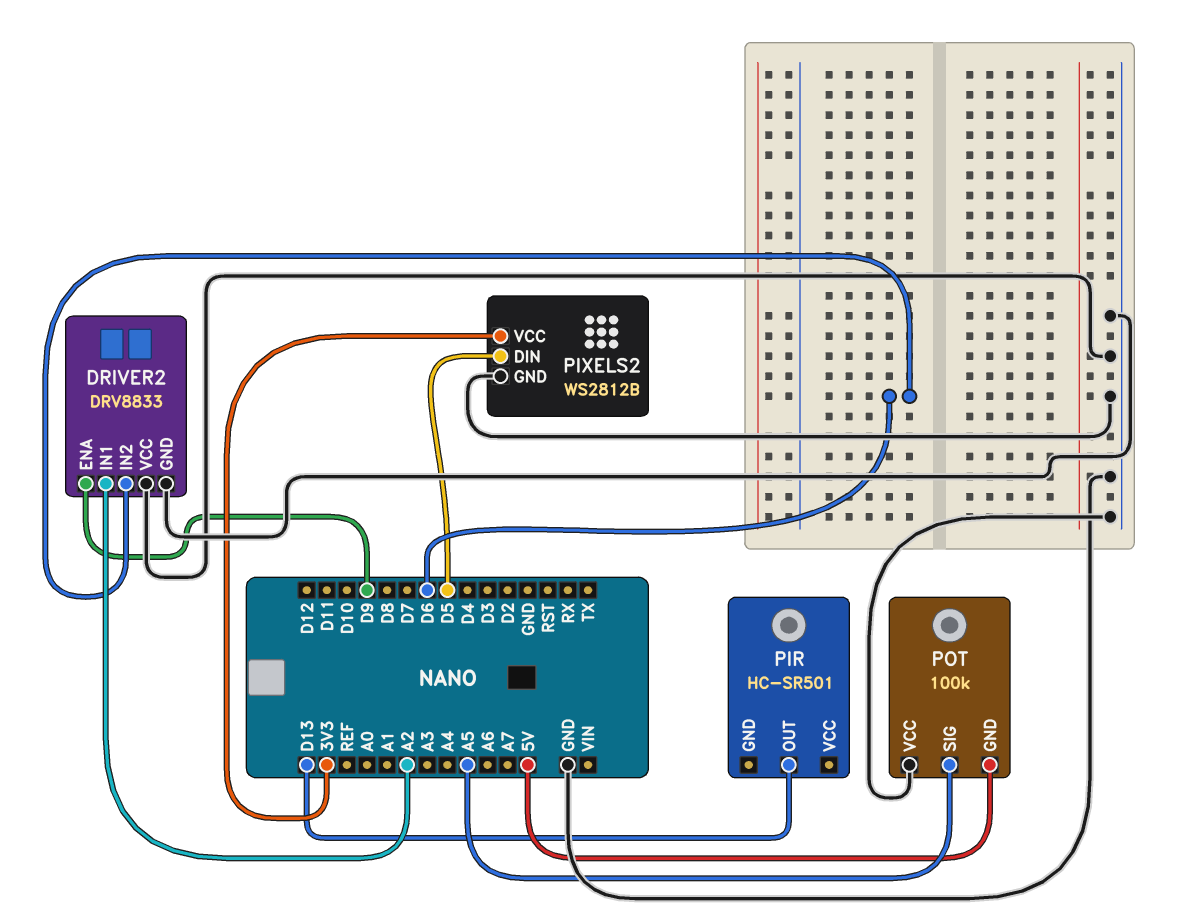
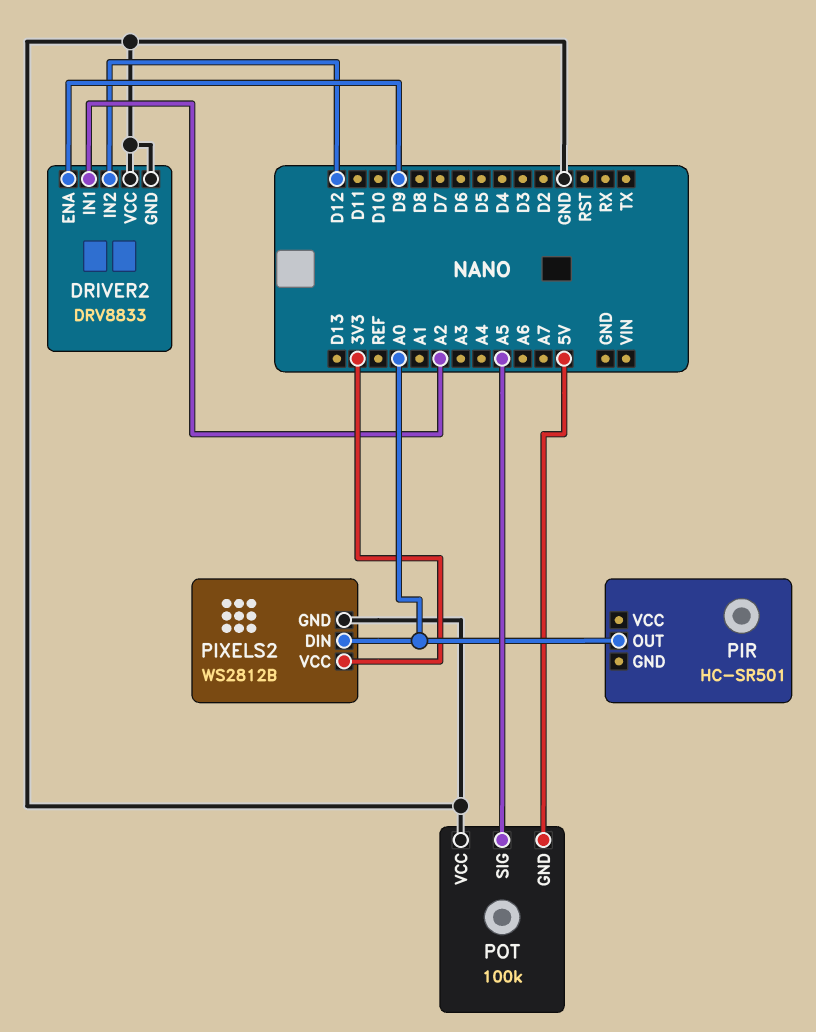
DRIVER2 pin IN2: D6 -> D12
PIR pin OUT: D13 -> A0
PIXELS2 pin DIN: D5 -> A0

